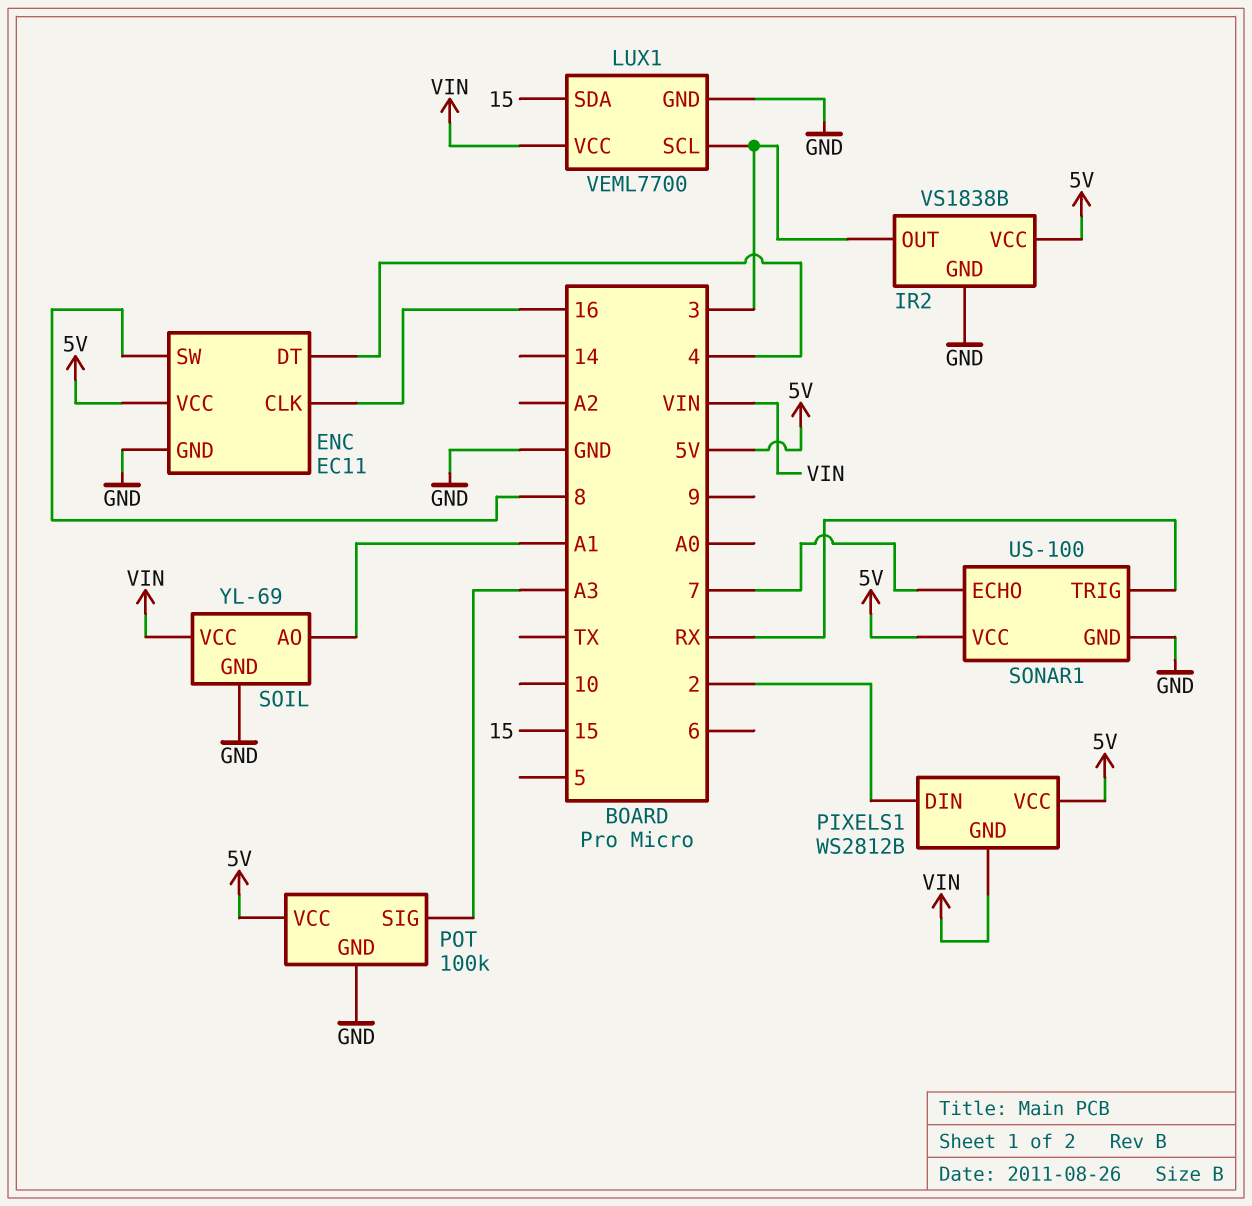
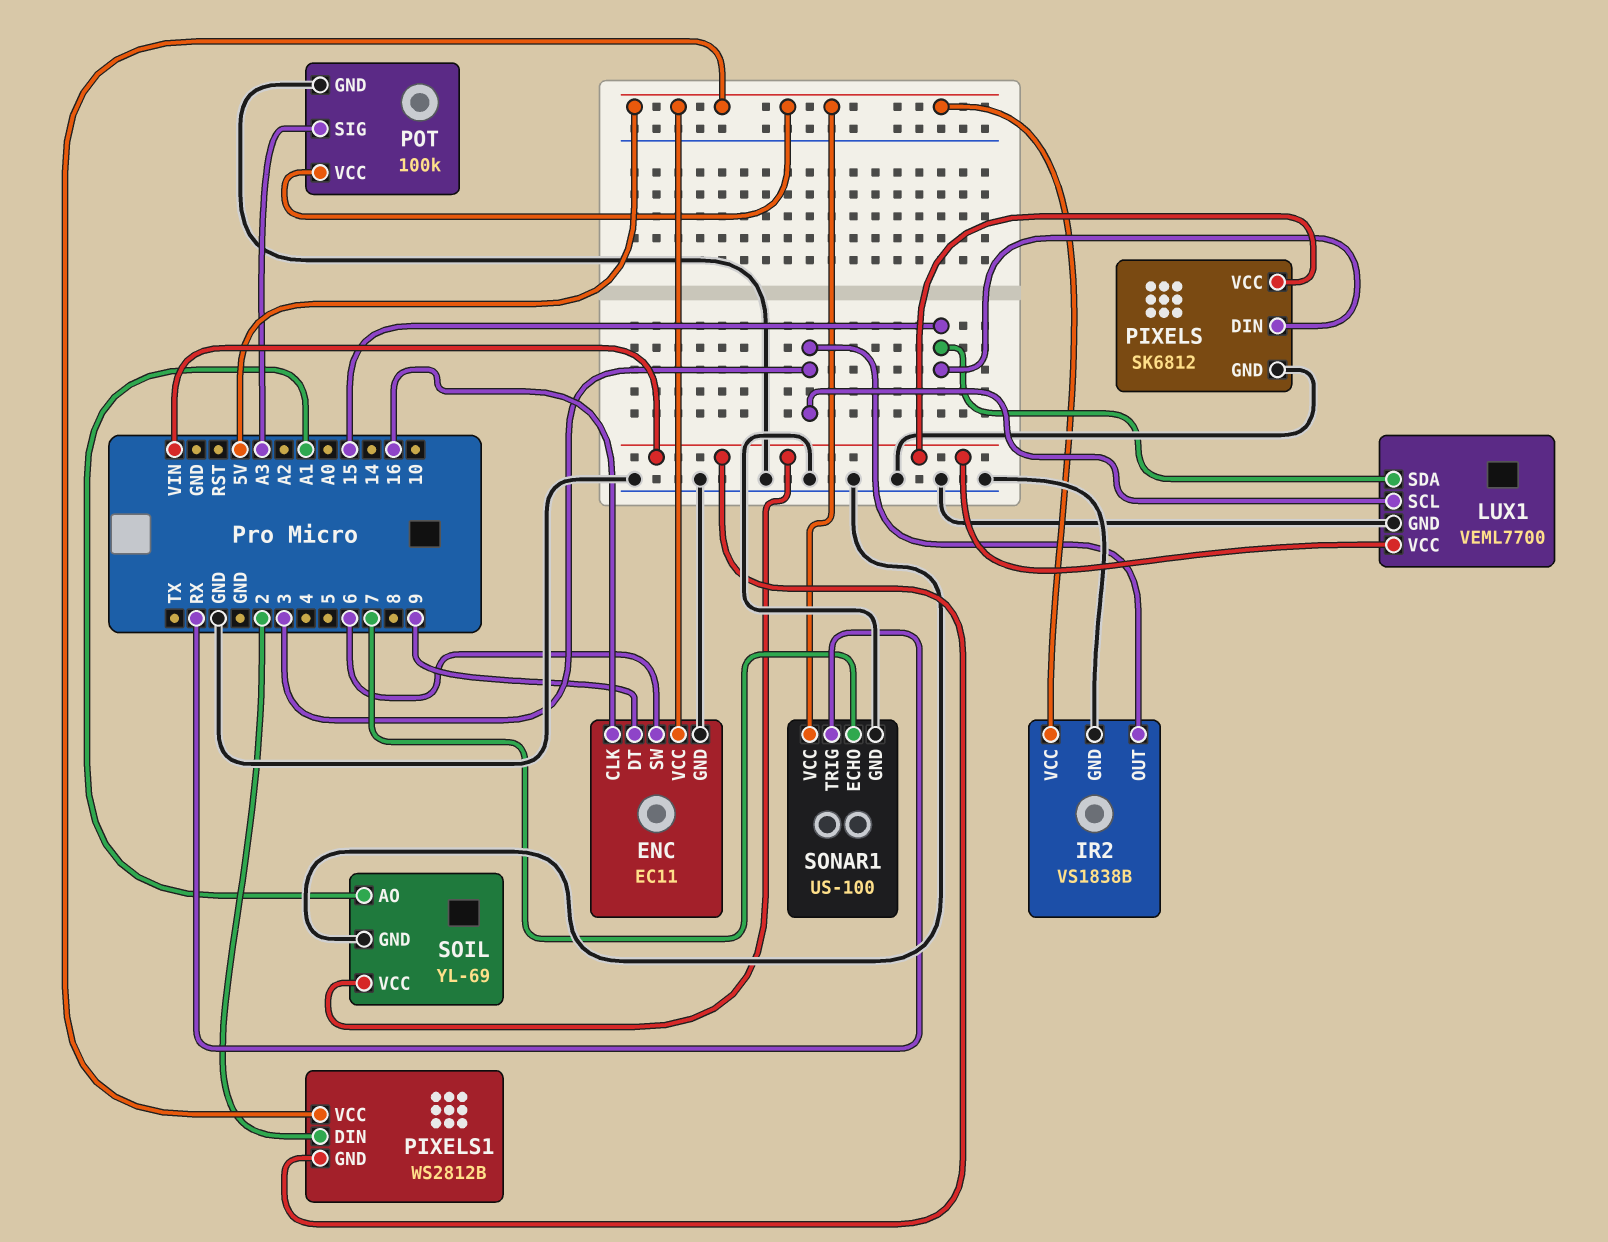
ENC pin DT: 4 -> 9
ENC pin SW: 8 -> 6
PIXELS: none -> SK6812
PIXELS pin DIN: none -> 15
PIXELS pin GND: none -> GND
PIXELS pin VCC: none -> VIN

